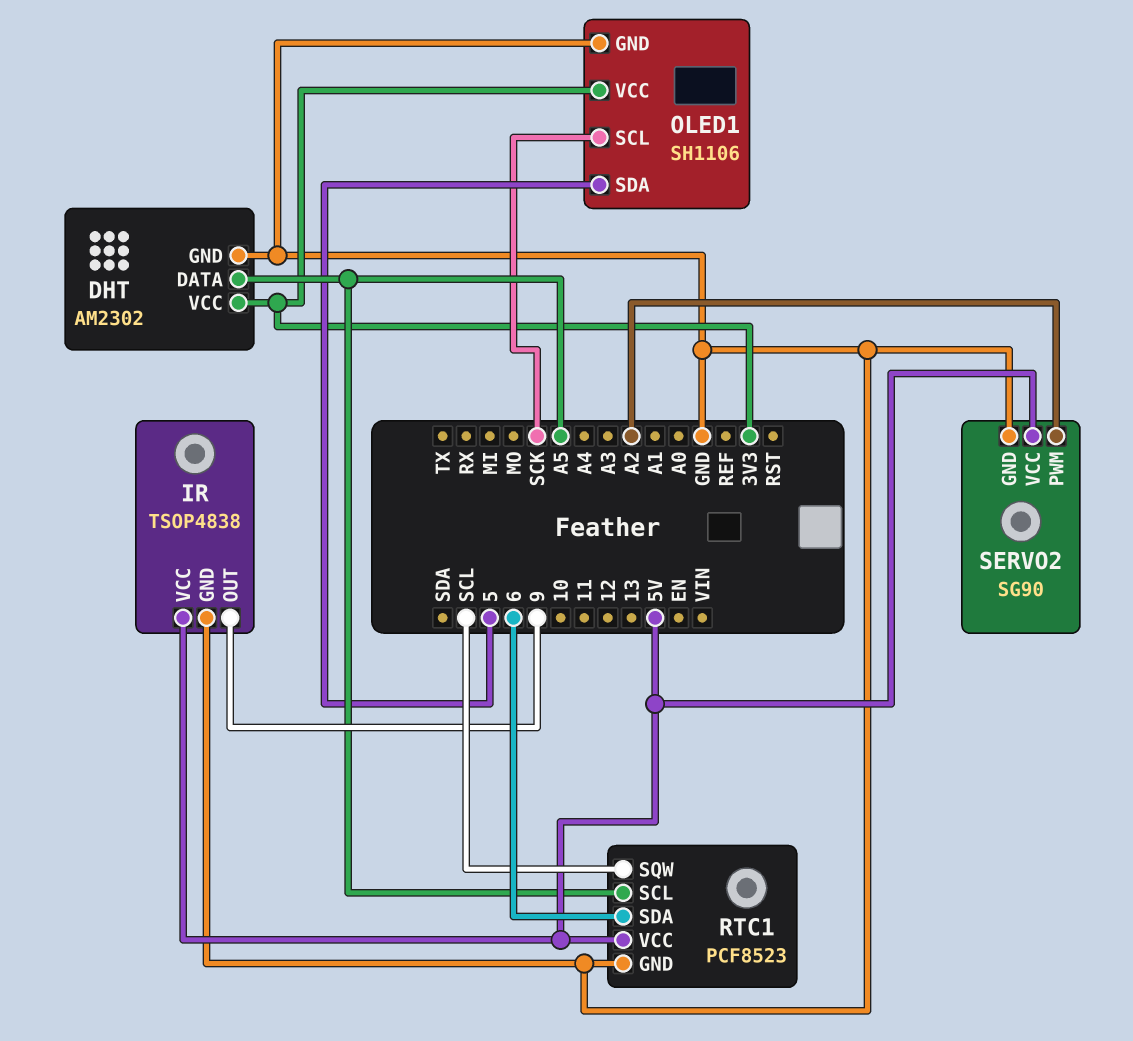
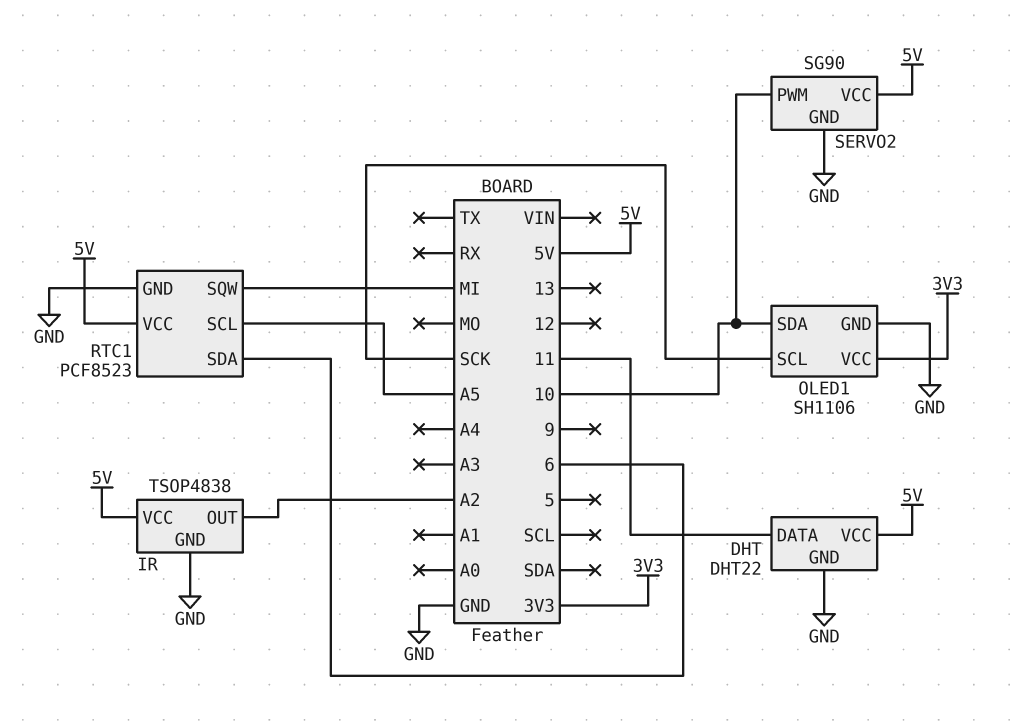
DHT: AM2302 -> DHT22
DHT pin DATA: A5 -> 11
DHT pin VCC: 3V3 -> 5V
IR pin OUT: 9 -> A2
OLED1 pin SDA: 5 -> 10
RTC1 pin SQW: SCL -> MI
SERVO2 pin PWM: A2 -> 10

